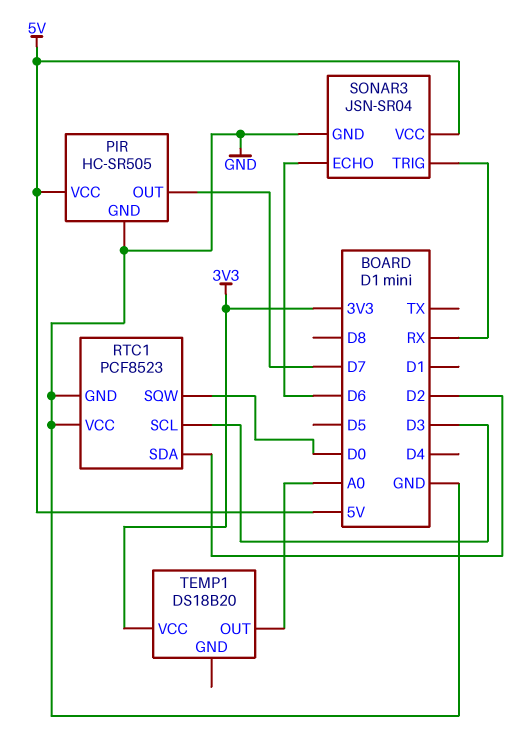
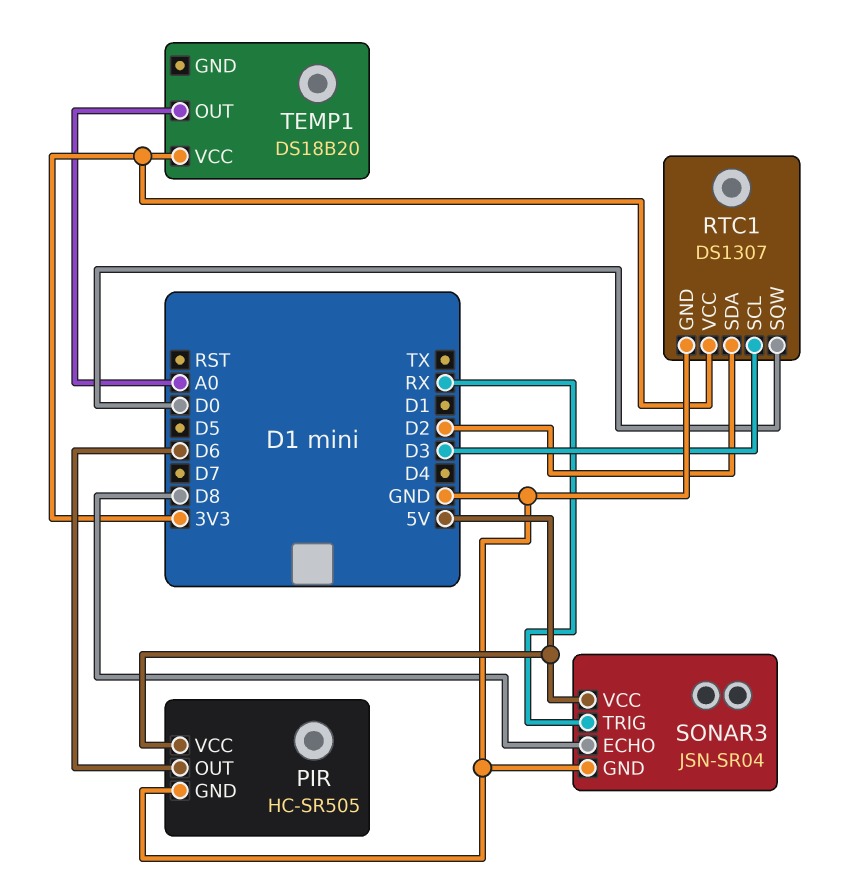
PIR pin OUT: D7 -> D6
RTC1: PCF8523 -> DS1307
RTC1 pin VCC: GND -> 3V3
SONAR3 pin ECHO: D6 -> D8

